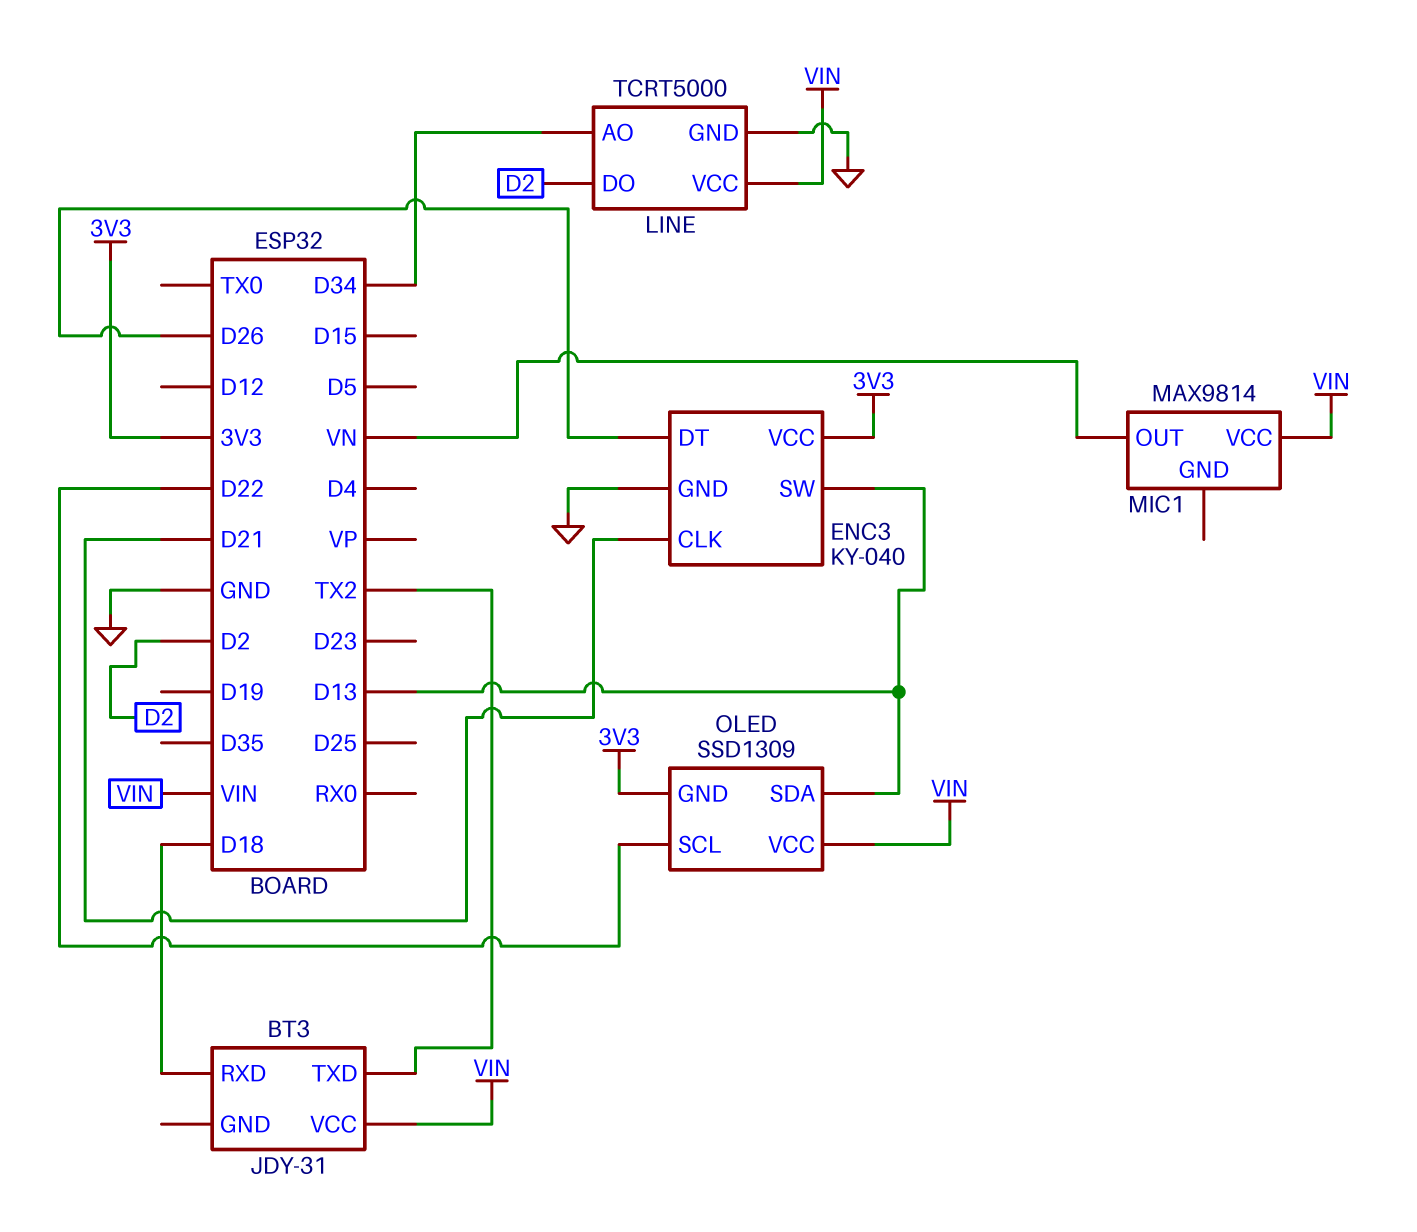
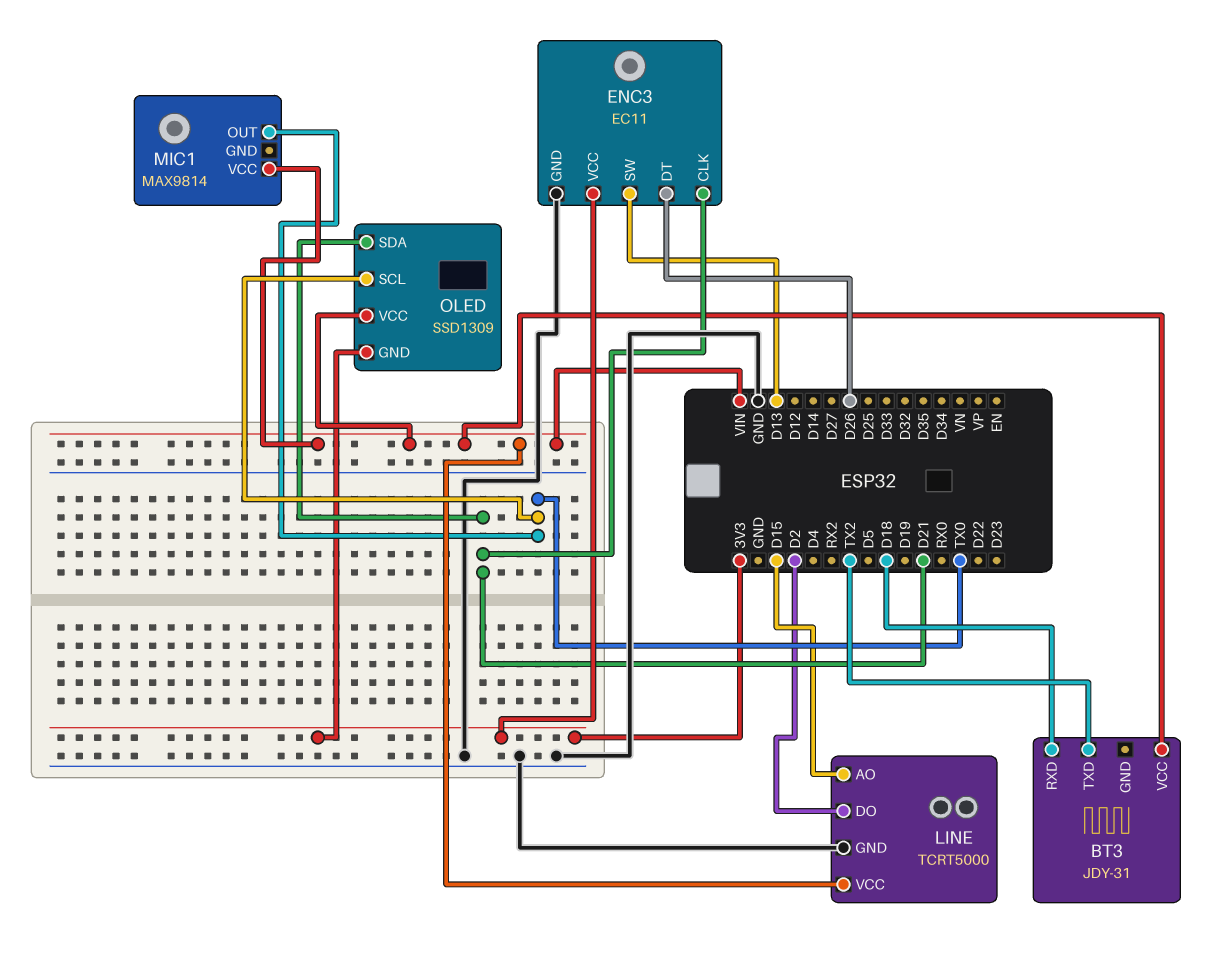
ENC3: KY-040 -> EC11
LINE pin AO: D34 -> D15
MIC1 pin OUT: VN -> TX0
OLED pin SCL: D22 -> TX0
OLED pin SDA: D13 -> D21

